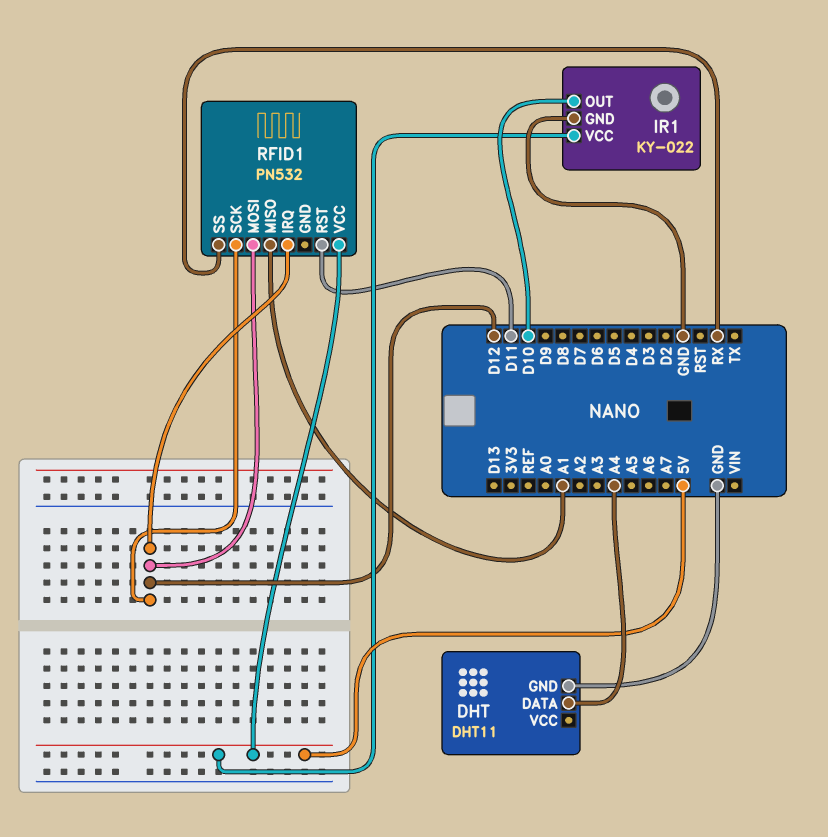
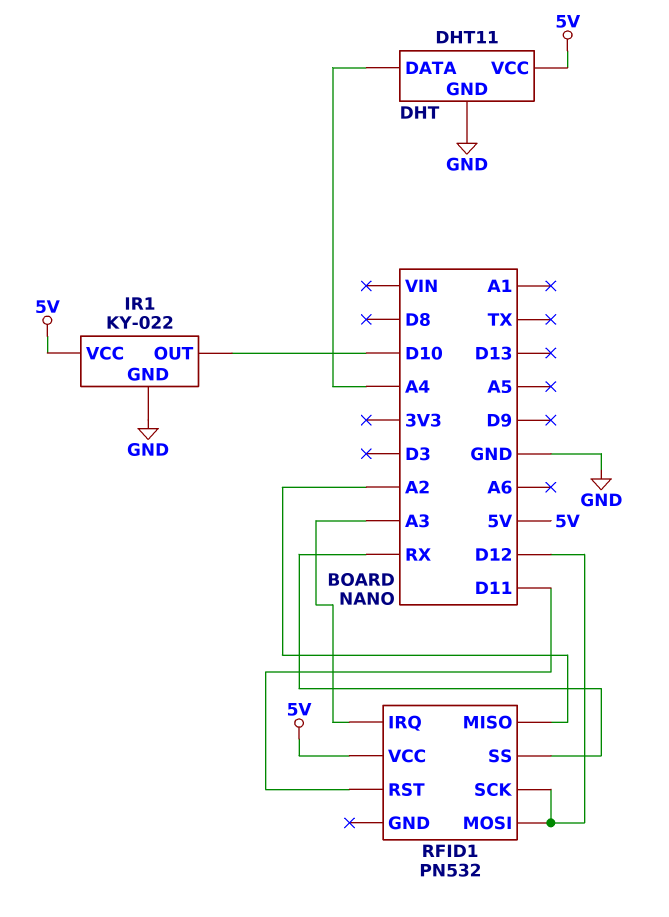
DHT pin VCC: none -> 5V
RFID1 pin IRQ: D12 -> A3
RFID1 pin MISO: A1 -> A2

